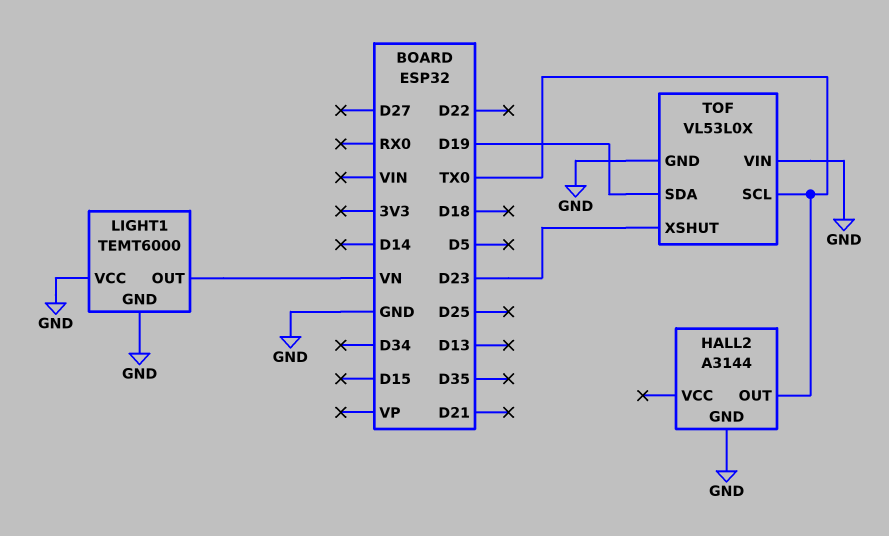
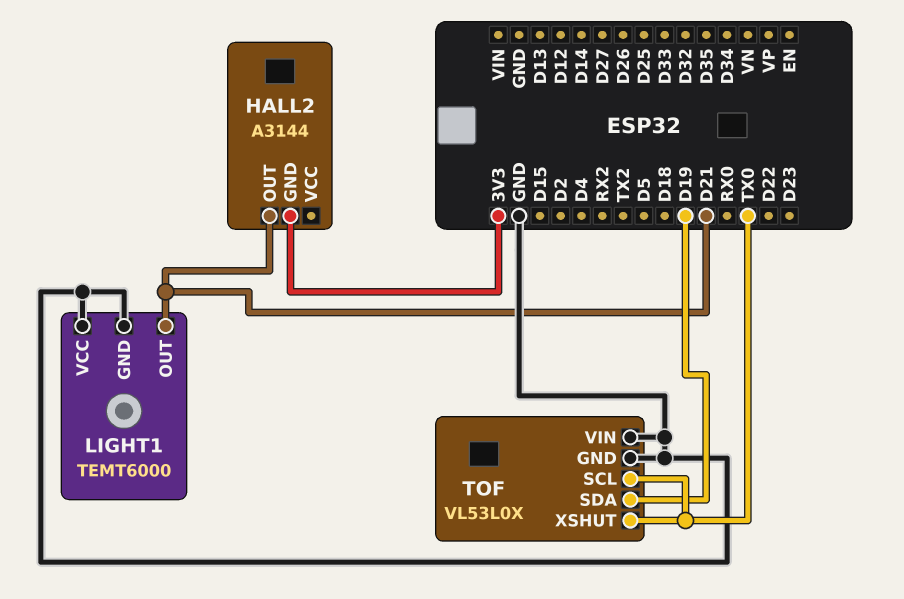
HALL2 pin GND: GND -> 3V3
HALL2 pin OUT: TX0 -> D21
LIGHT1 pin OUT: VN -> D21
TOF pin XSHUT: D23 -> TX0

